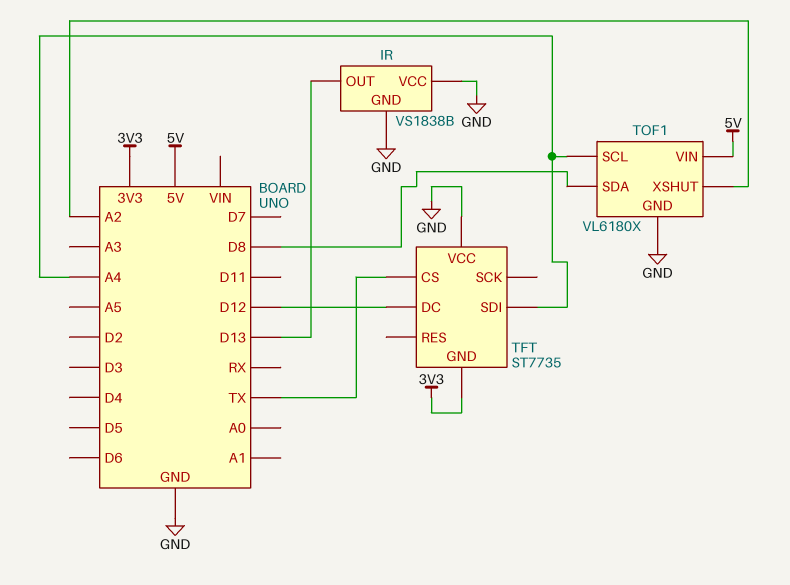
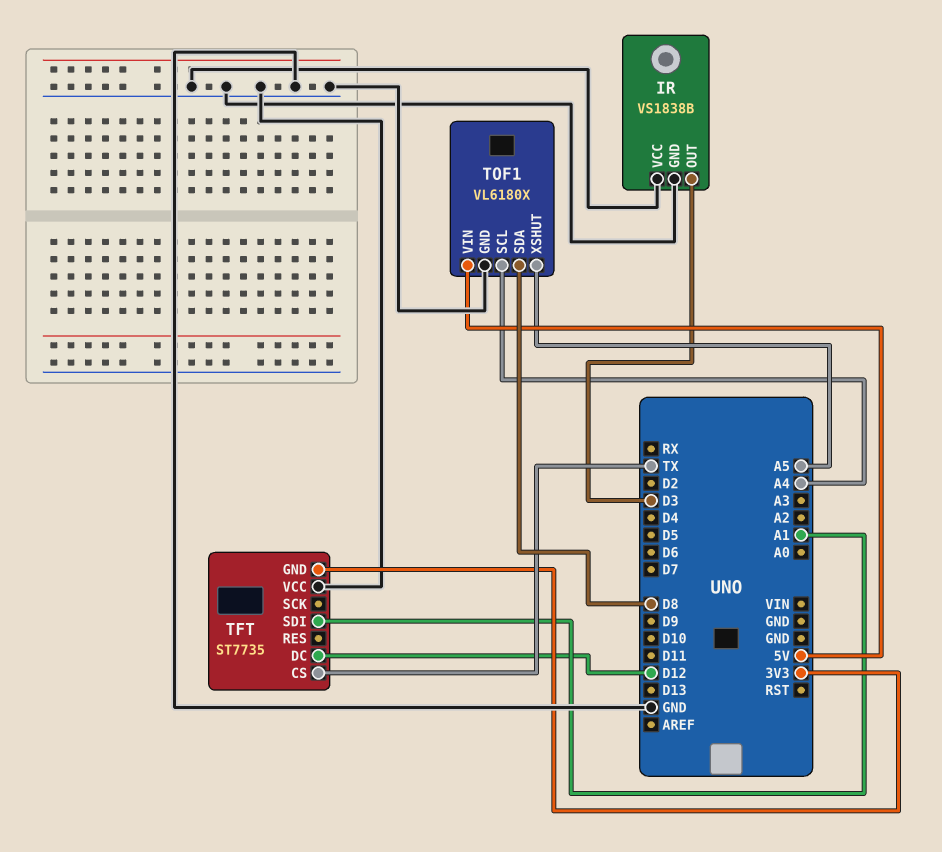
IR pin OUT: D13 -> D3
TFT pin SDI: A4 -> A1
TOF1 pin XSHUT: A2 -> A5

